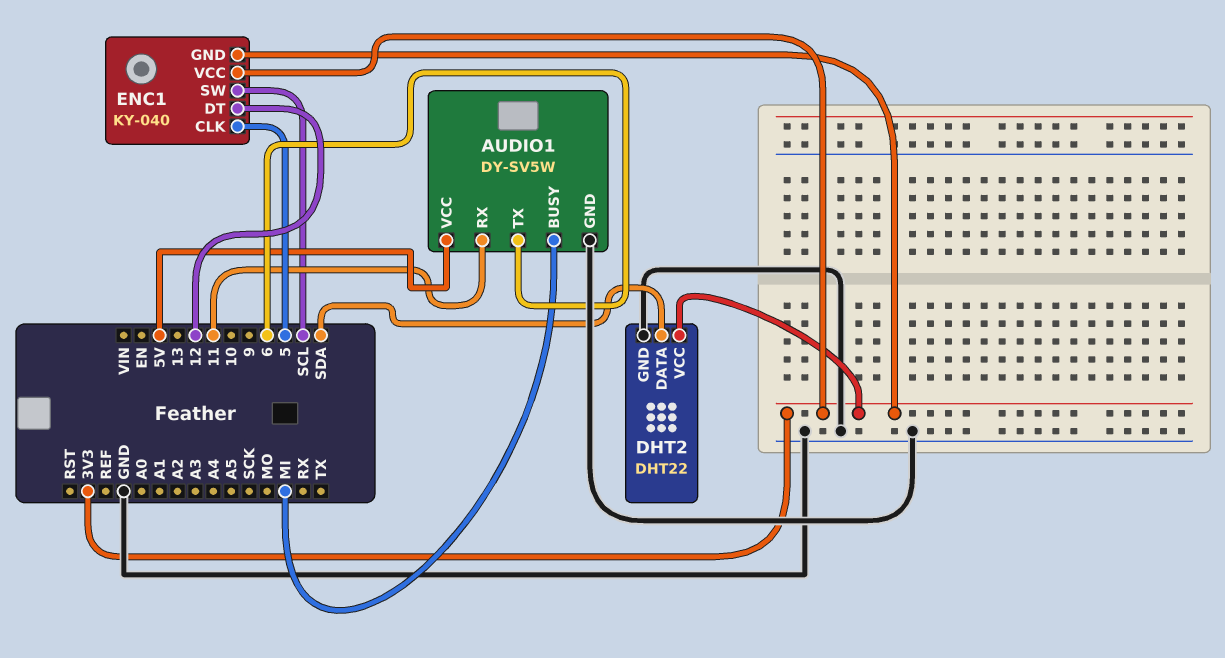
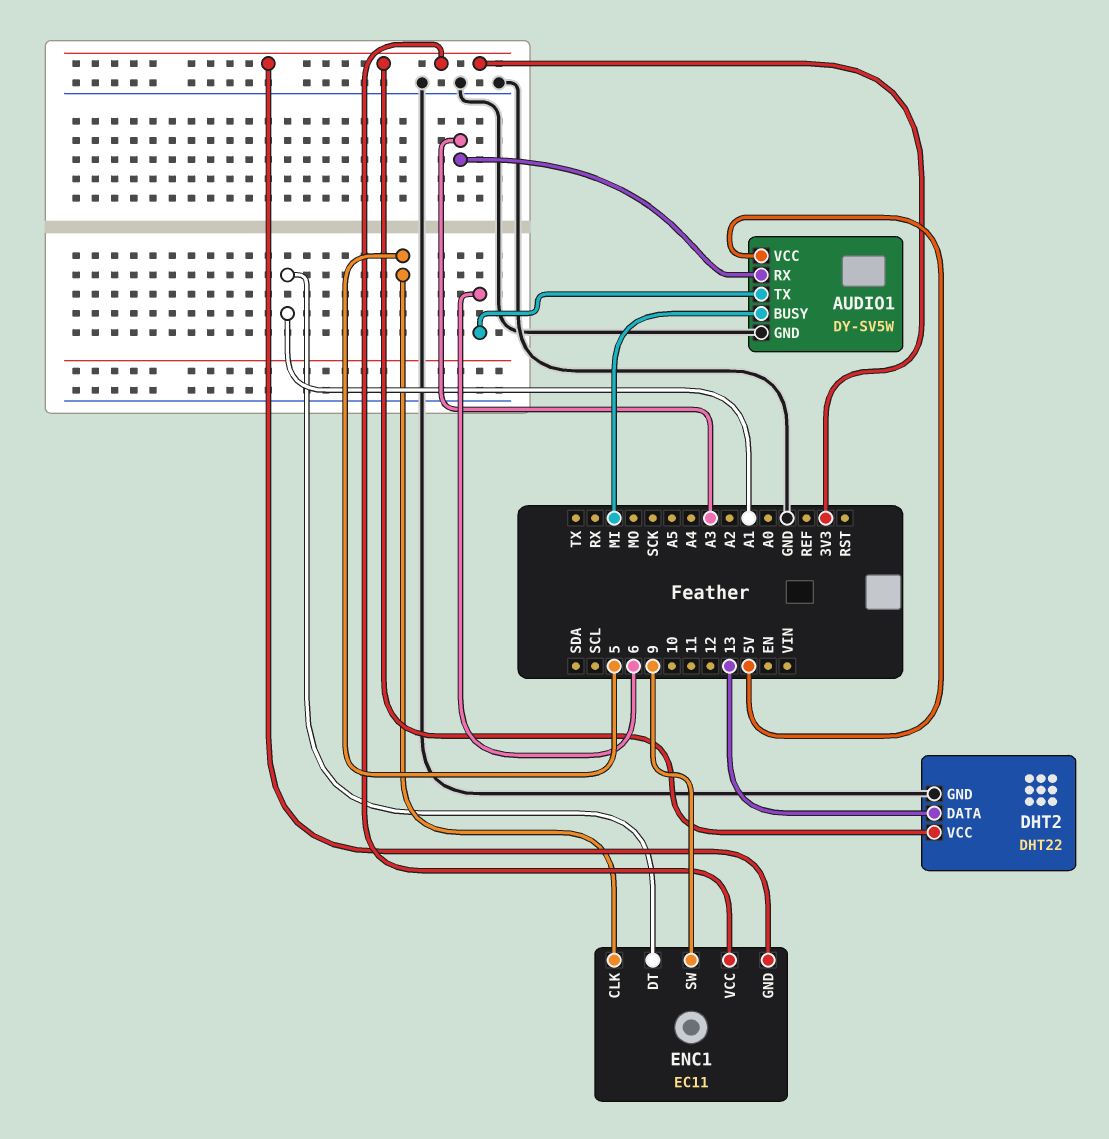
AUDIO1 pin RX: 11 -> A3
DHT2 pin DATA: SDA -> 13
ENC1: KY-040 -> EC11
ENC1 pin DT: 12 -> A1
ENC1 pin SW: SCL -> 9

